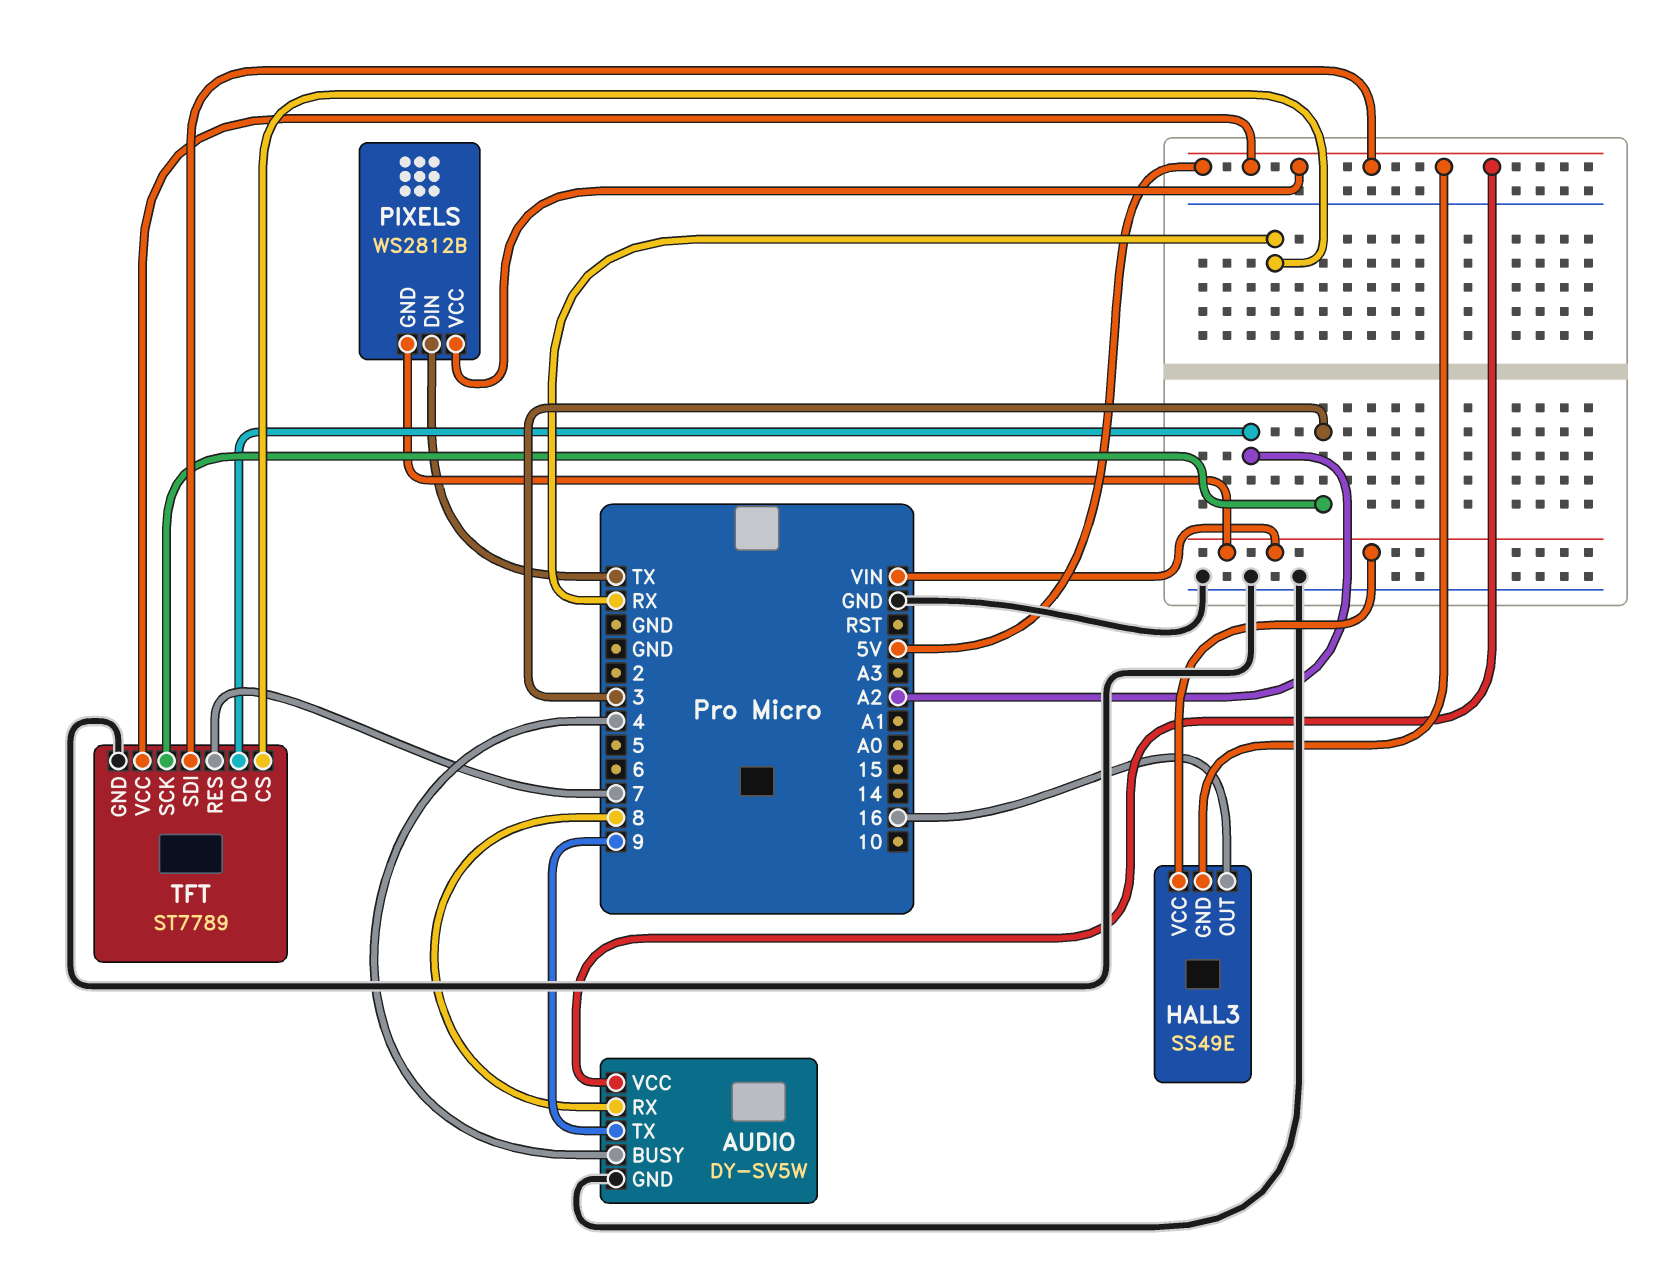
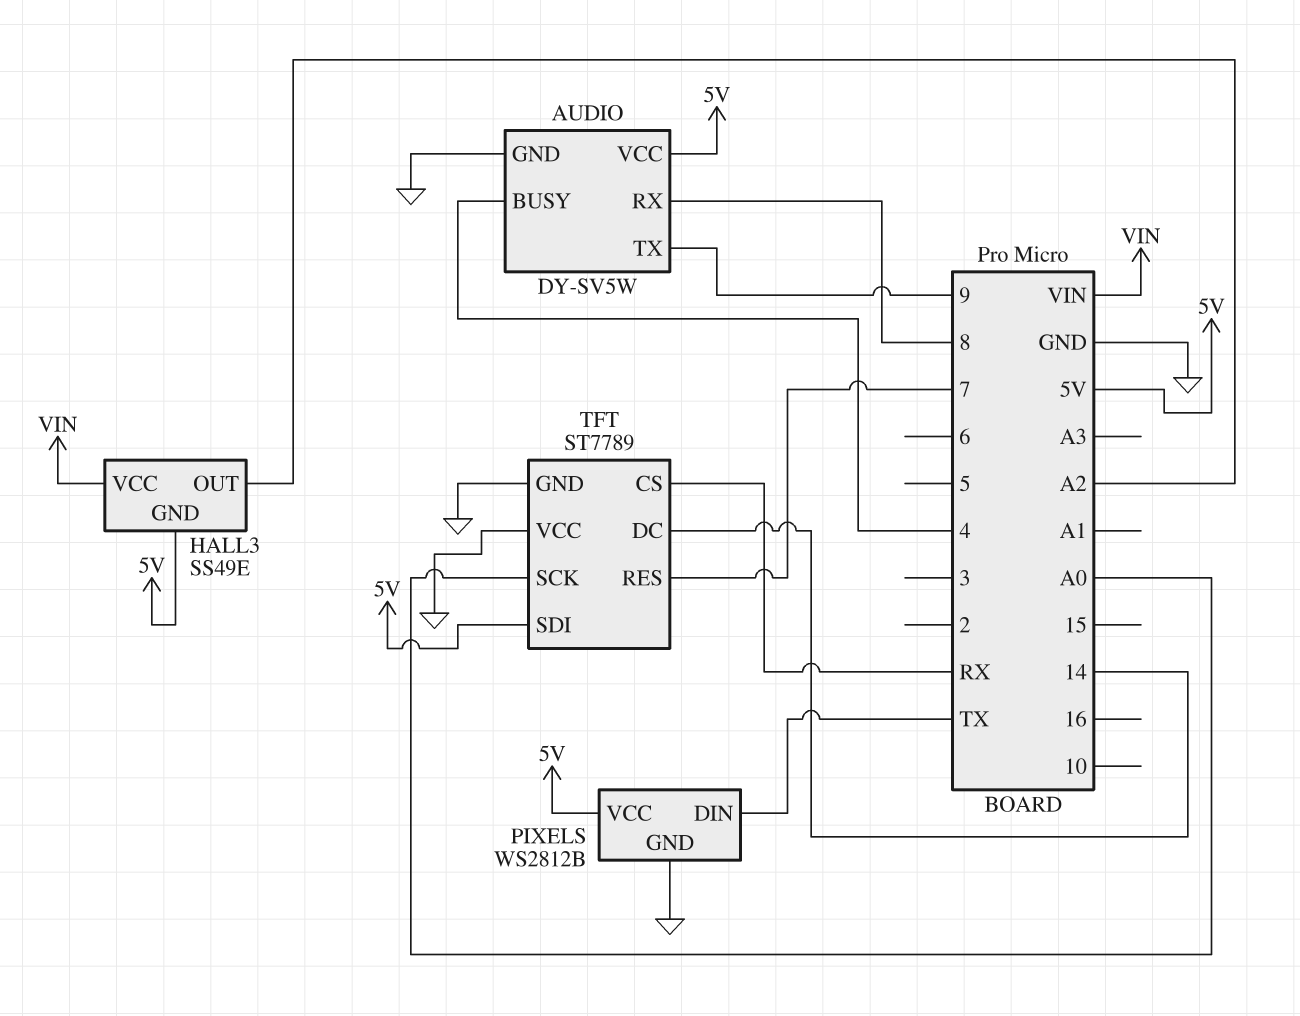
HALL3 pin OUT: 16 -> A2
PIXELS pin GND: VIN -> GND
TFT pin DC: A2 -> 14
TFT pin SCK: 3 -> A0
TFT pin VCC: 5V -> GND

